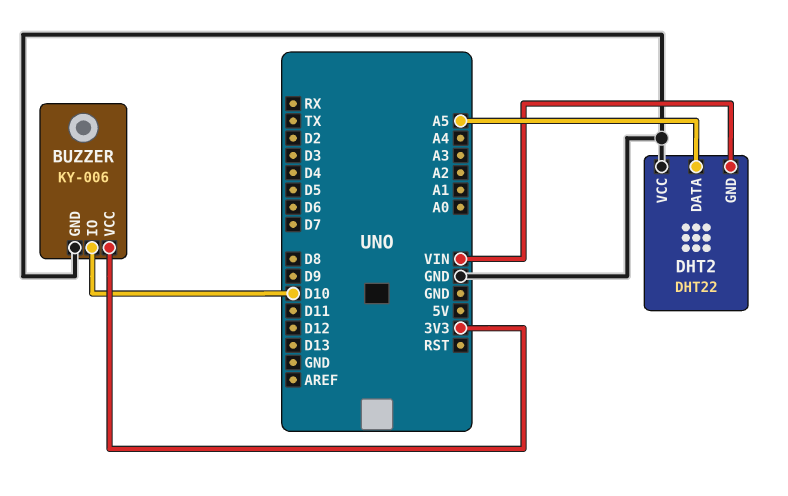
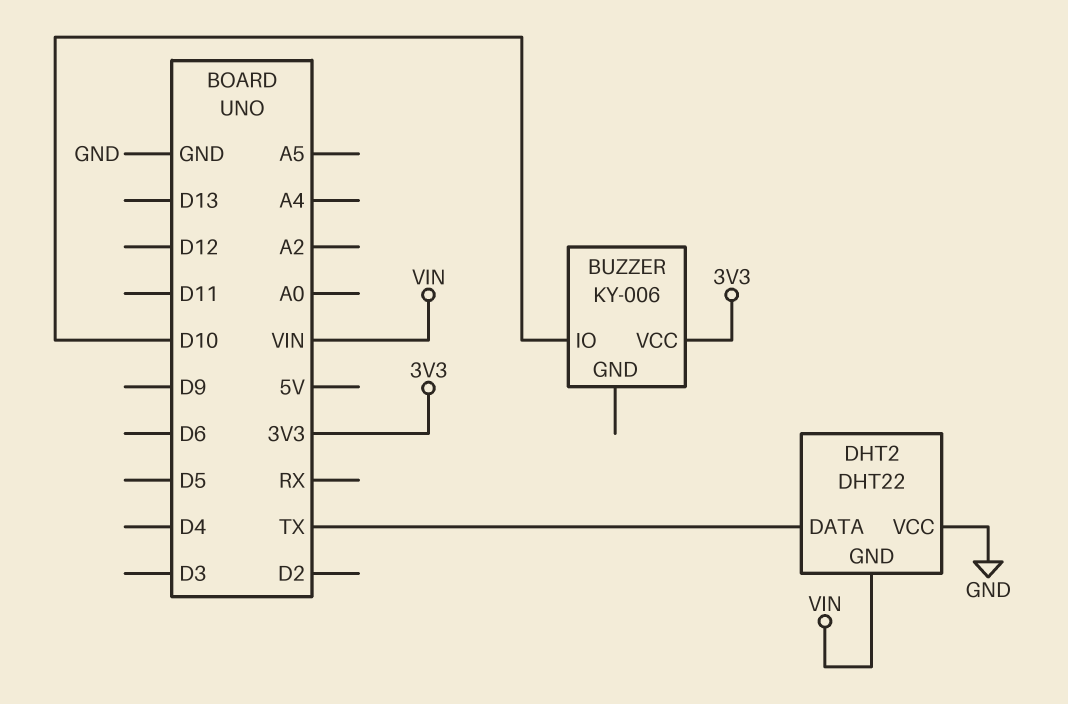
BUZZER pin GND: GND -> none
DHT2 pin DATA: A5 -> TX

